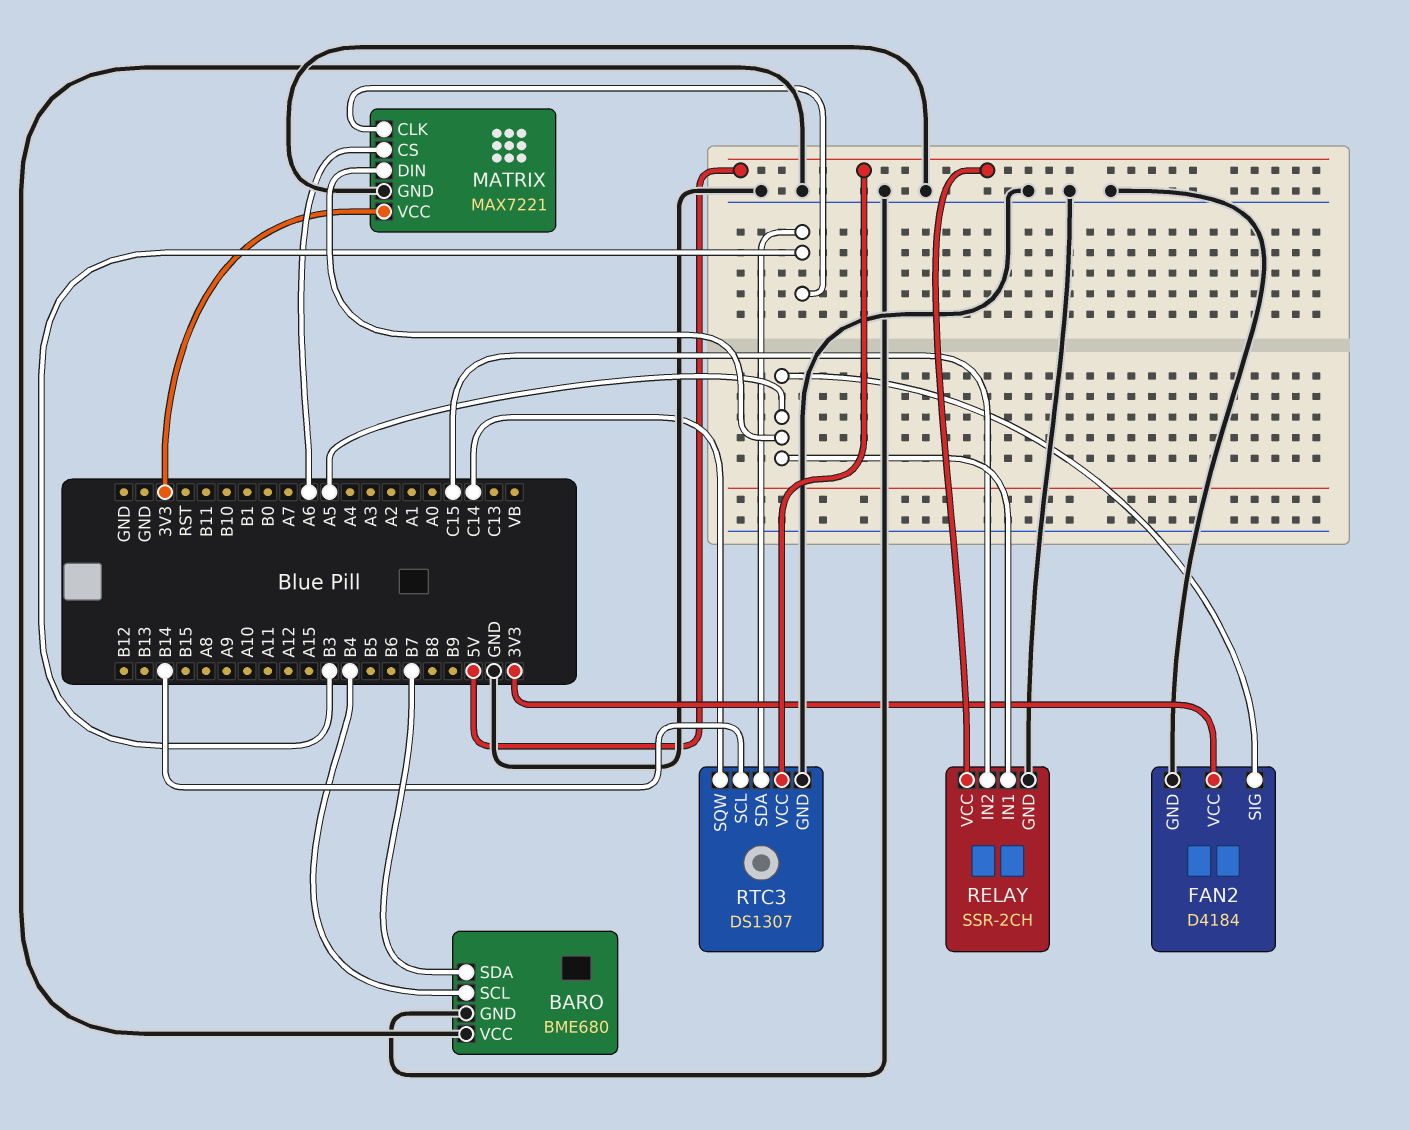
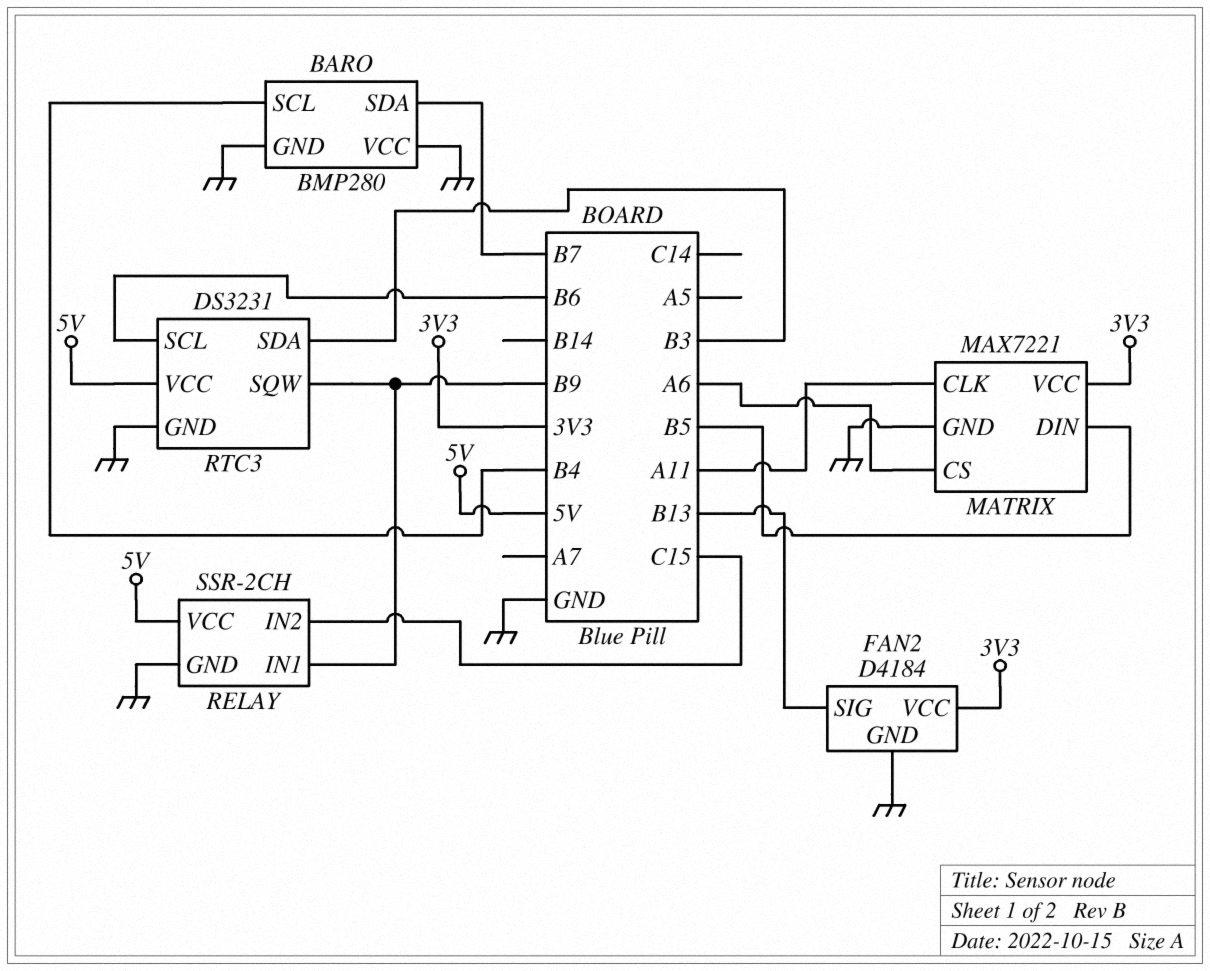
BARO: BME680 -> BMP280
FAN2 pin SIG: A5 -> B13
MATRIX pin CLK: B3 -> A11
MATRIX pin DIN: A5 -> B5
RELAY pin IN1: A5 -> B9
RTC3: DS1307 -> DS3231
RTC3 pin SCL: B14 -> B6
RTC3 pin SQW: C14 -> B9

